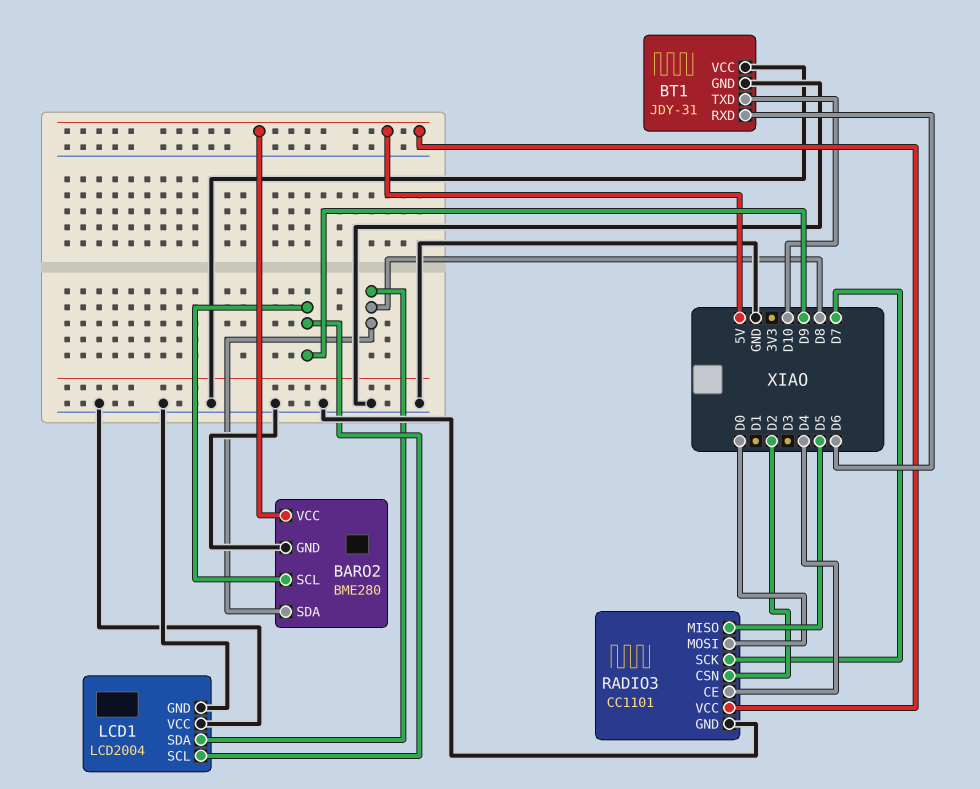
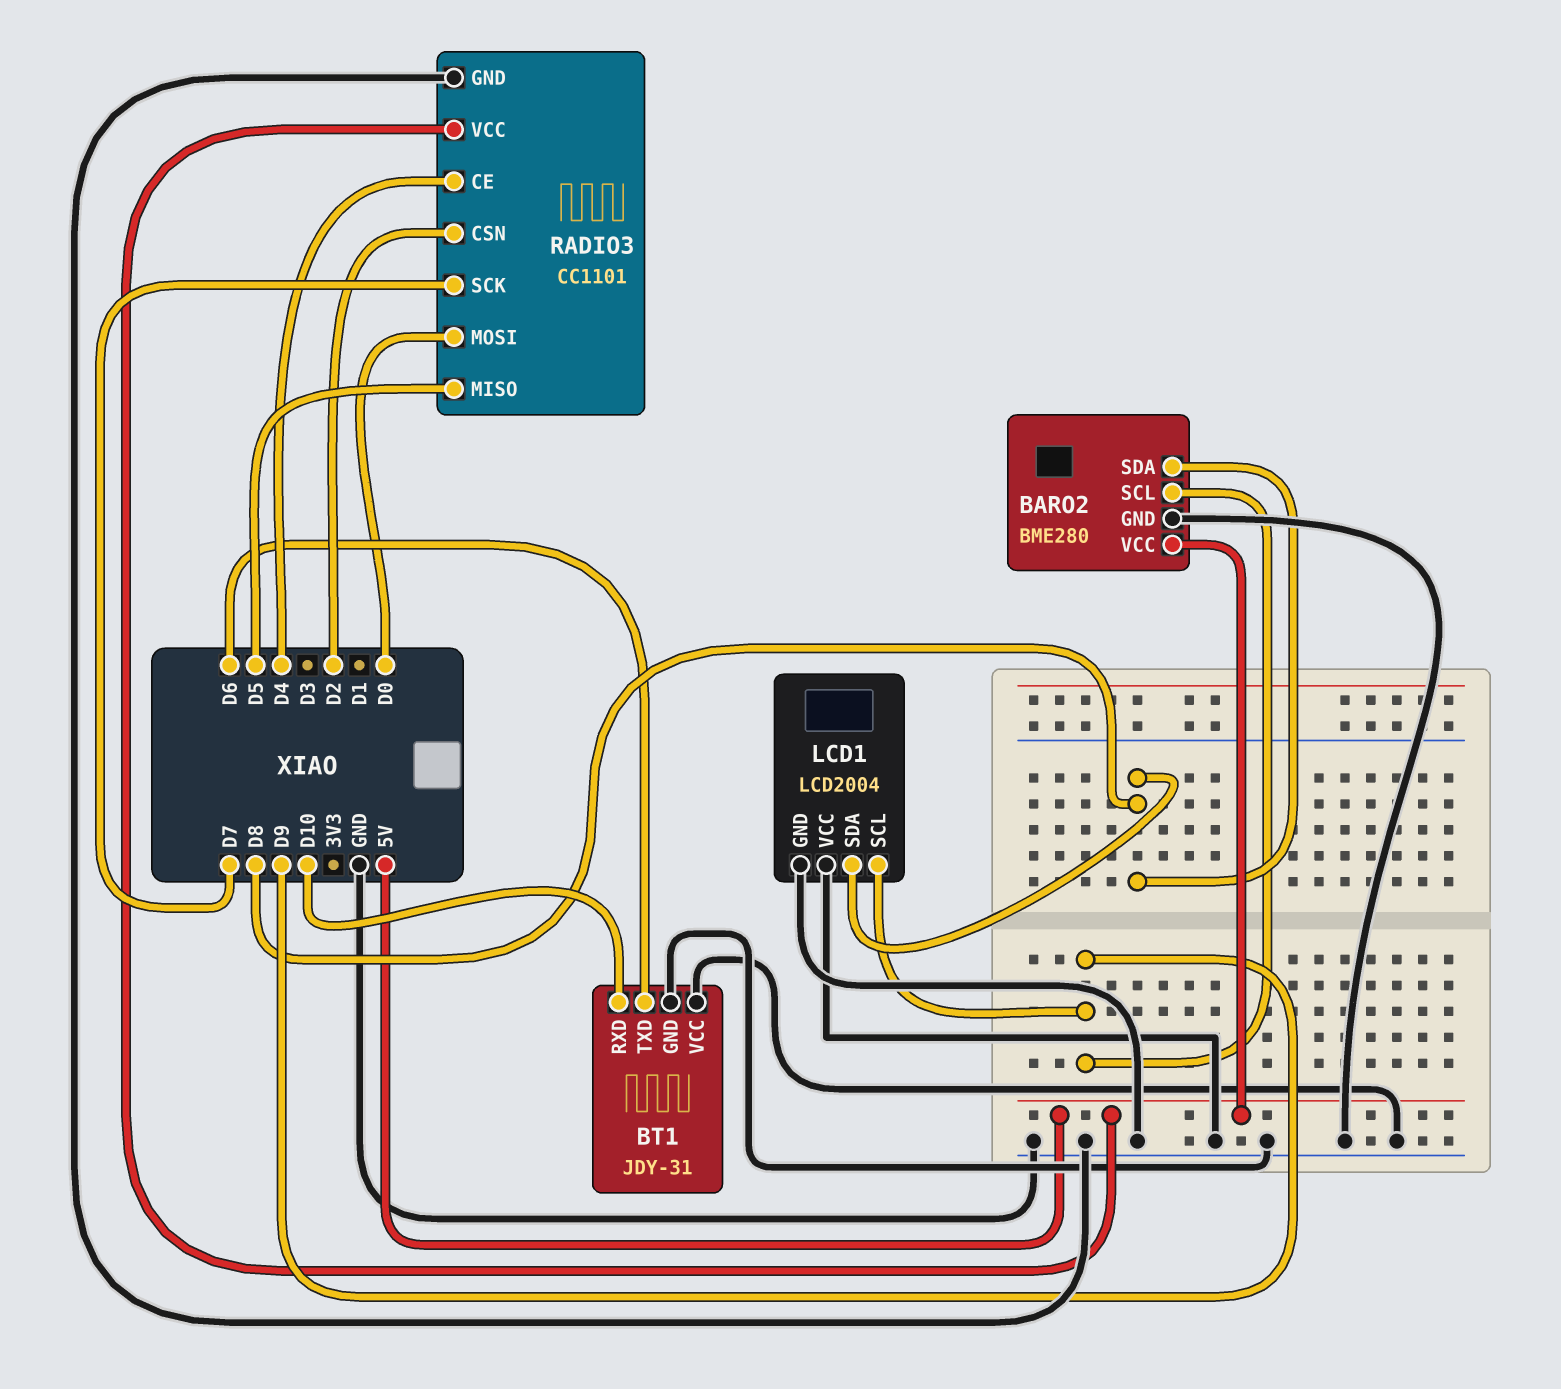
BT1 pin RXD: D6 -> D10
BT1 pin TXD: D10 -> D6

